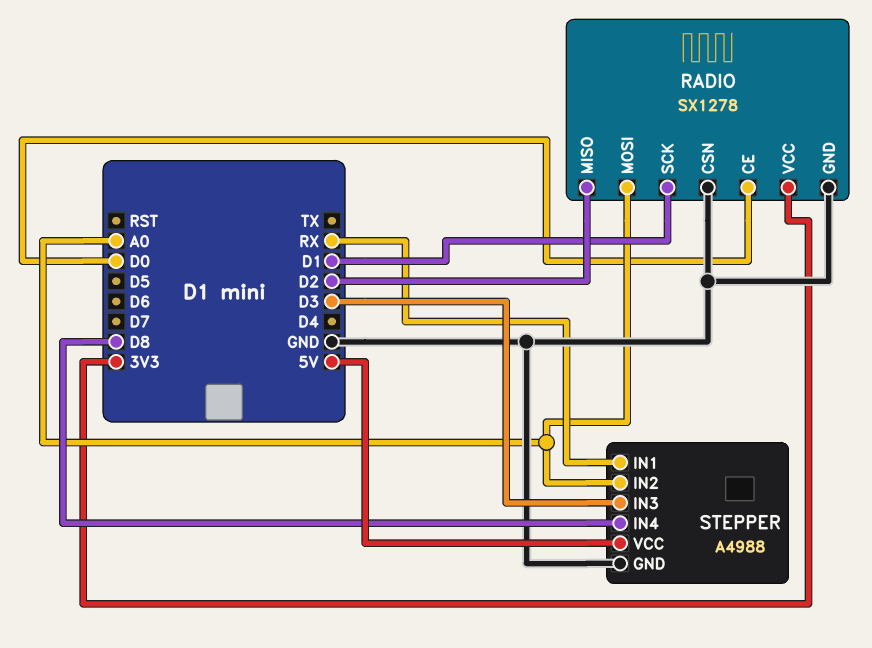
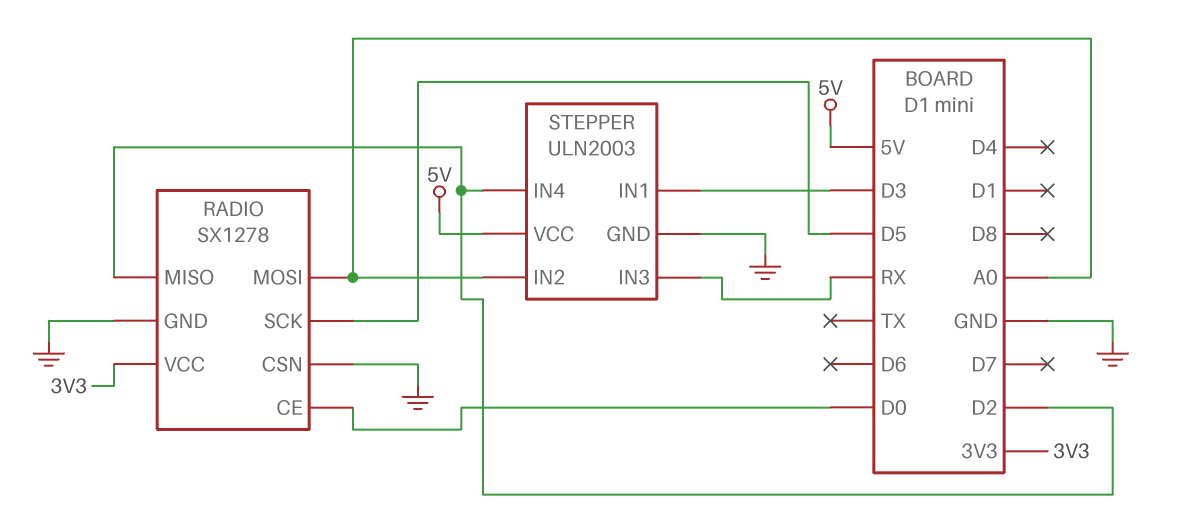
RADIO pin SCK: D1 -> D5
STEPPER: A4988 -> ULN2003
STEPPER pin IN1: RX -> D3
STEPPER pin IN3: D3 -> RX
STEPPER pin IN4: D8 -> D2

